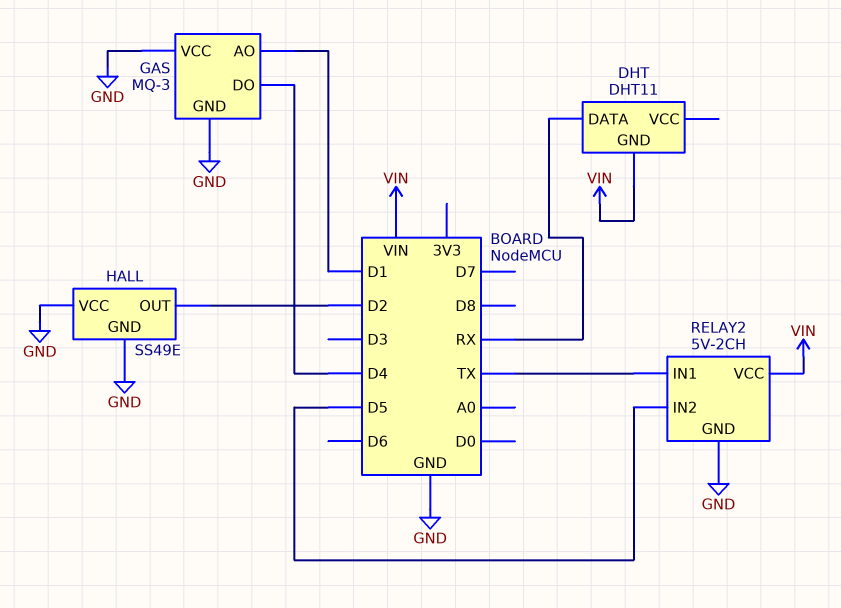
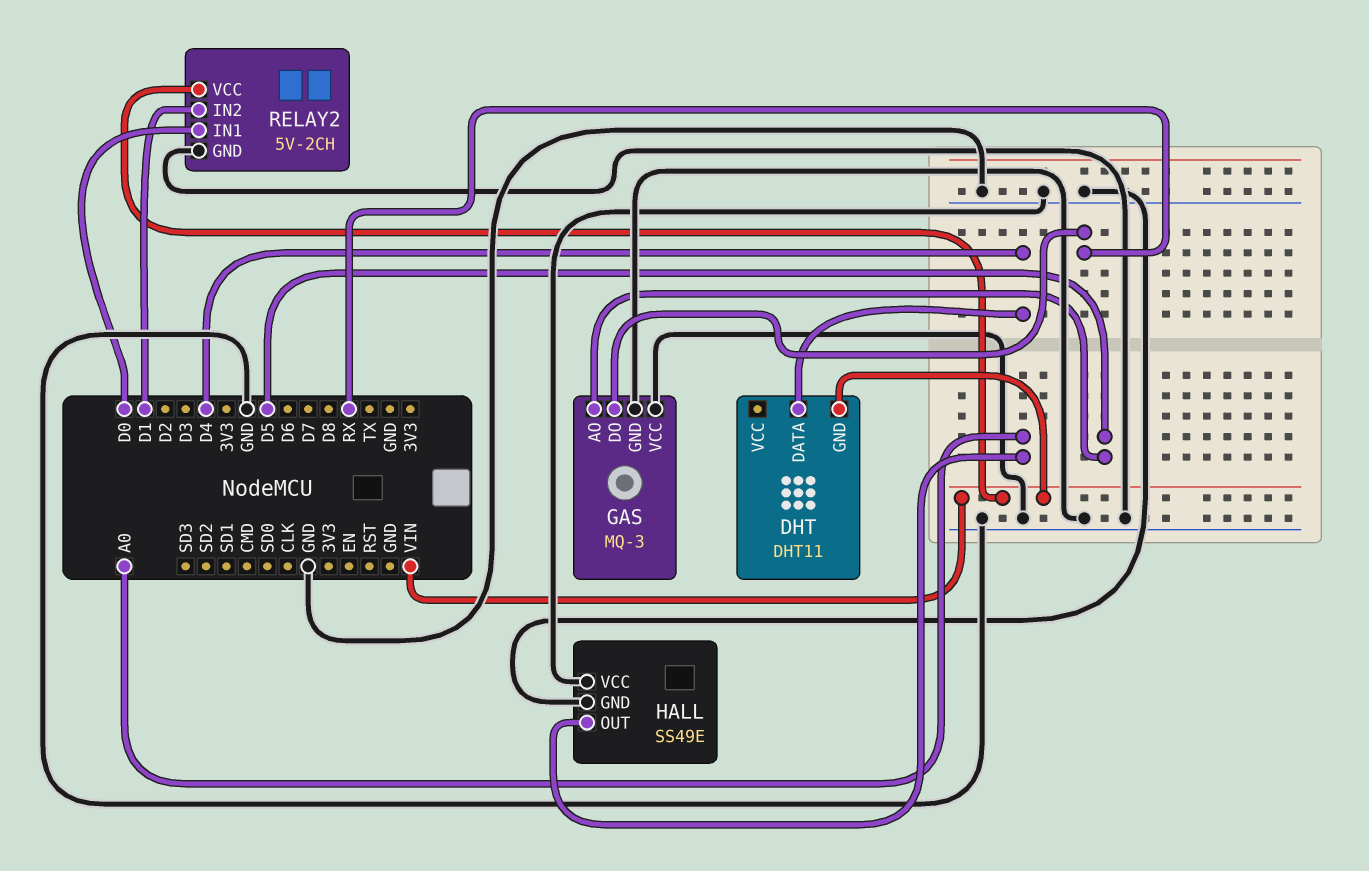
DHT pin DATA: RX -> D4
GAS pin AO: D1 -> D5
GAS pin DO: D4 -> RX
HALL pin OUT: D2 -> A0
RELAY2 pin IN1: TX -> D0
RELAY2 pin IN2: D5 -> D1

